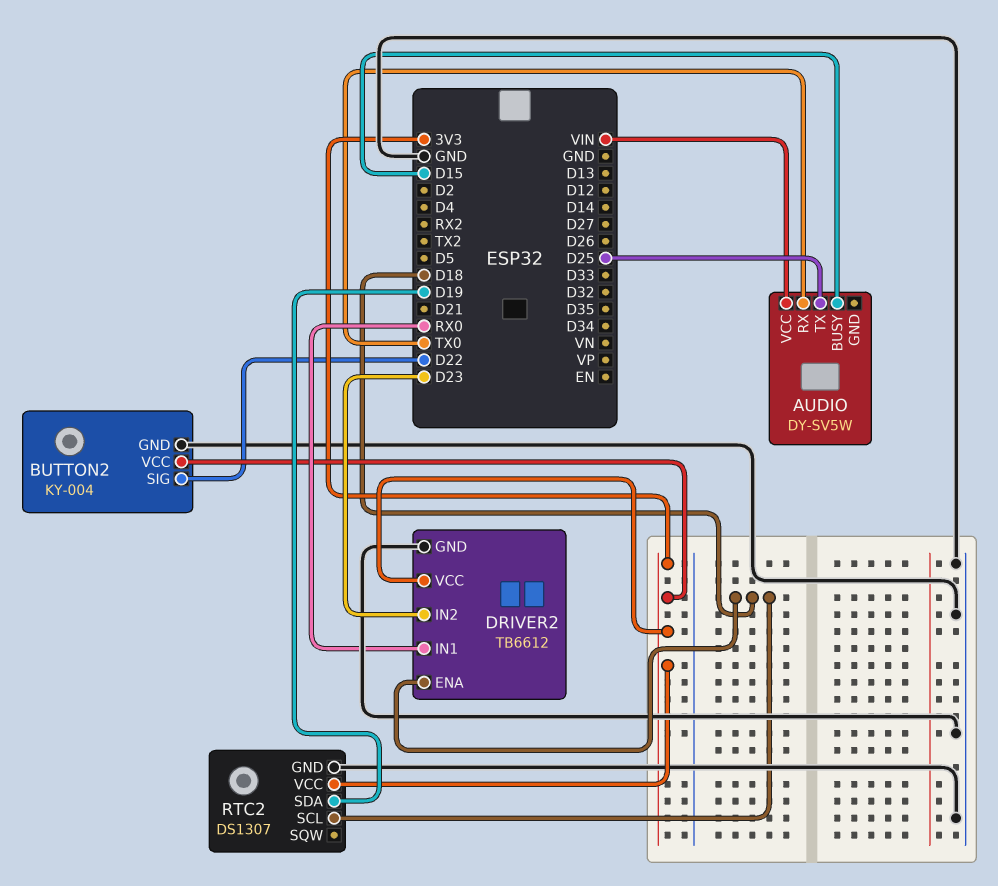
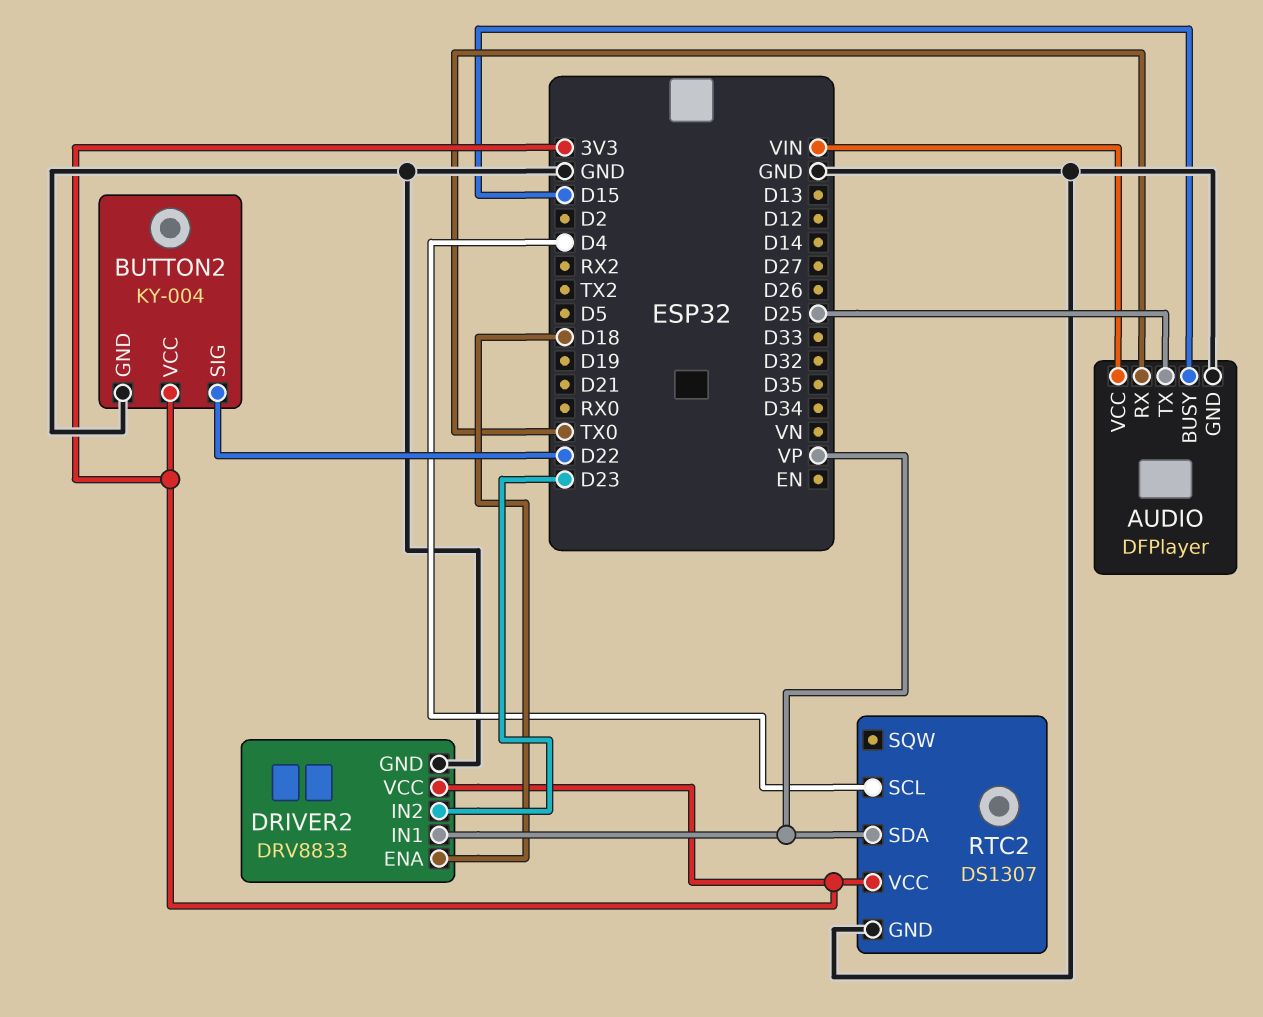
AUDIO: DY-SV5W -> DFPlayer
AUDIO pin GND: none -> GND
DRIVER2: TB6612 -> DRV8833
DRIVER2 pin IN1: RX0 -> VP
RTC2 pin SCL: D18 -> D4
RTC2 pin SDA: D19 -> VP

